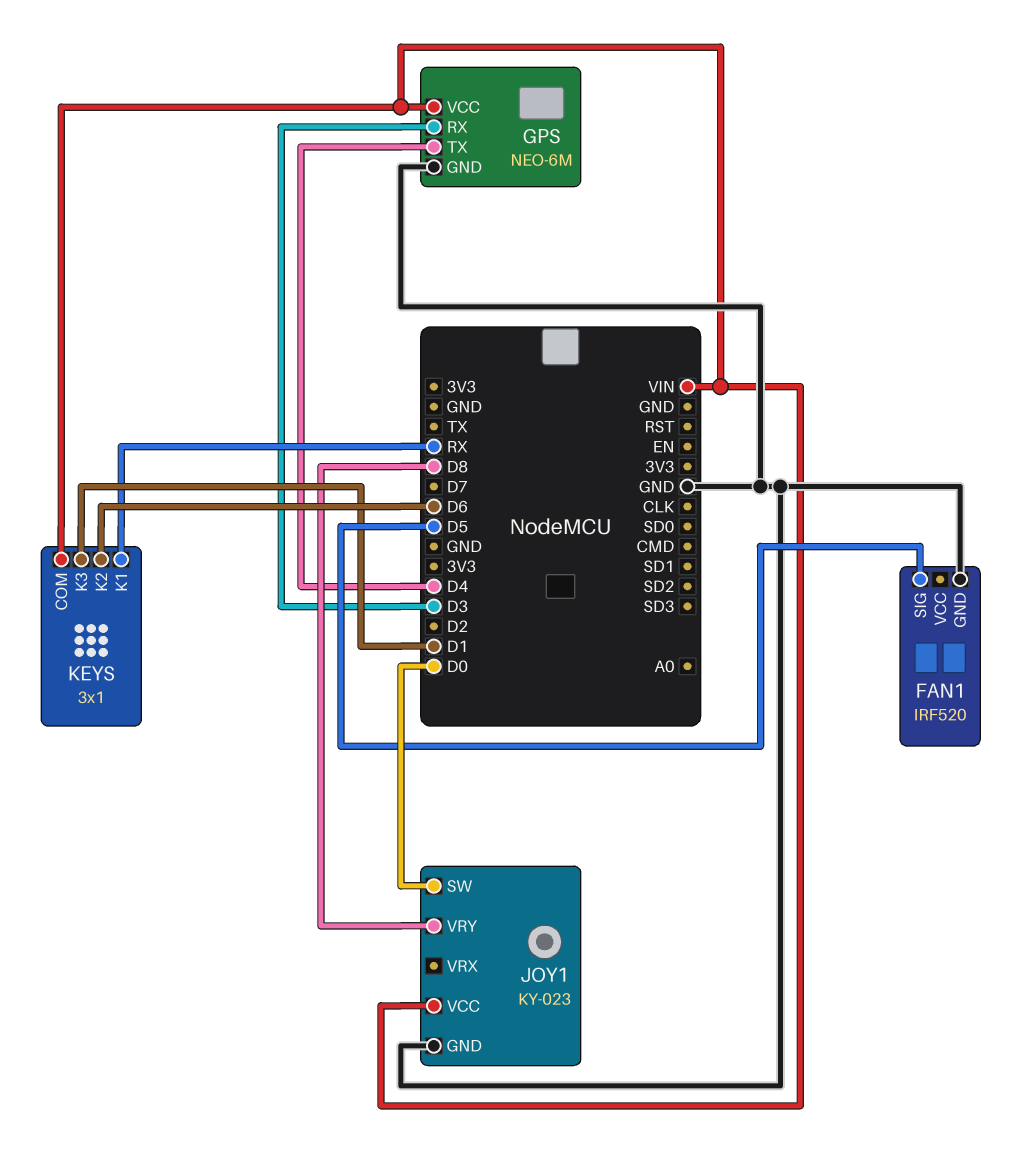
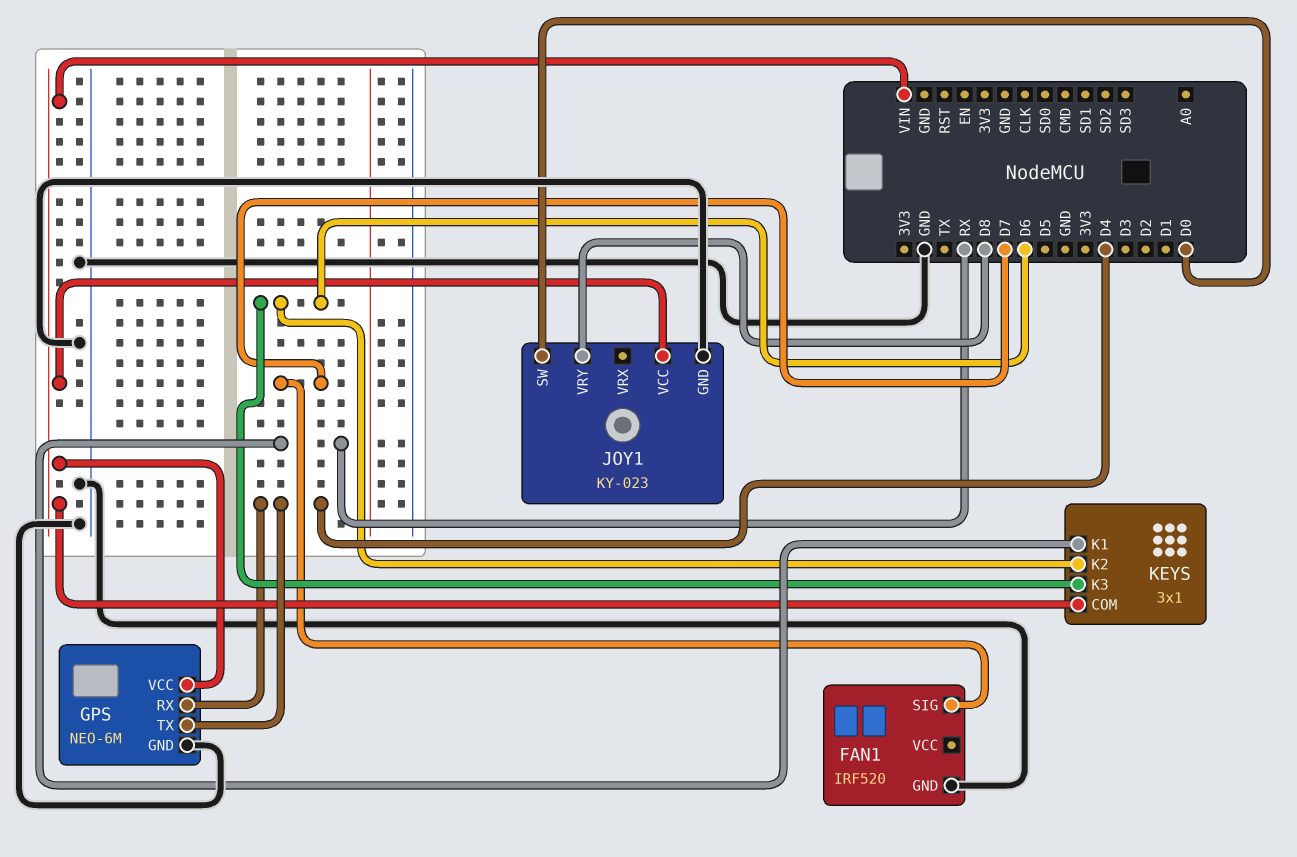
FAN1 pin SIG: D5 -> D7
GPS pin RX: D3 -> D4
KEYS pin K3: D1 -> D6

